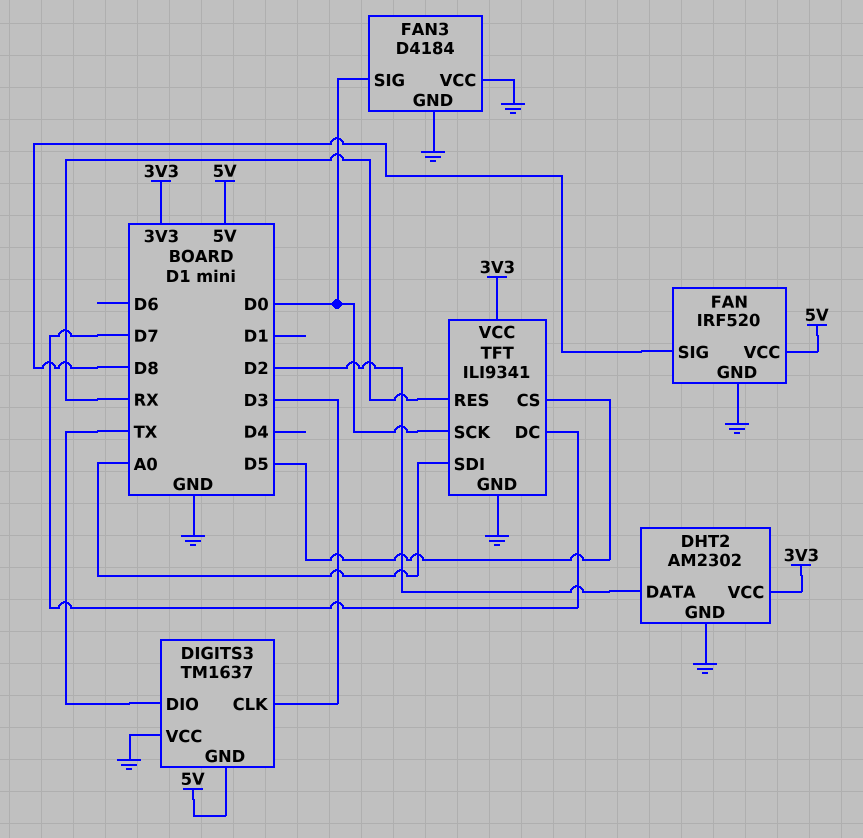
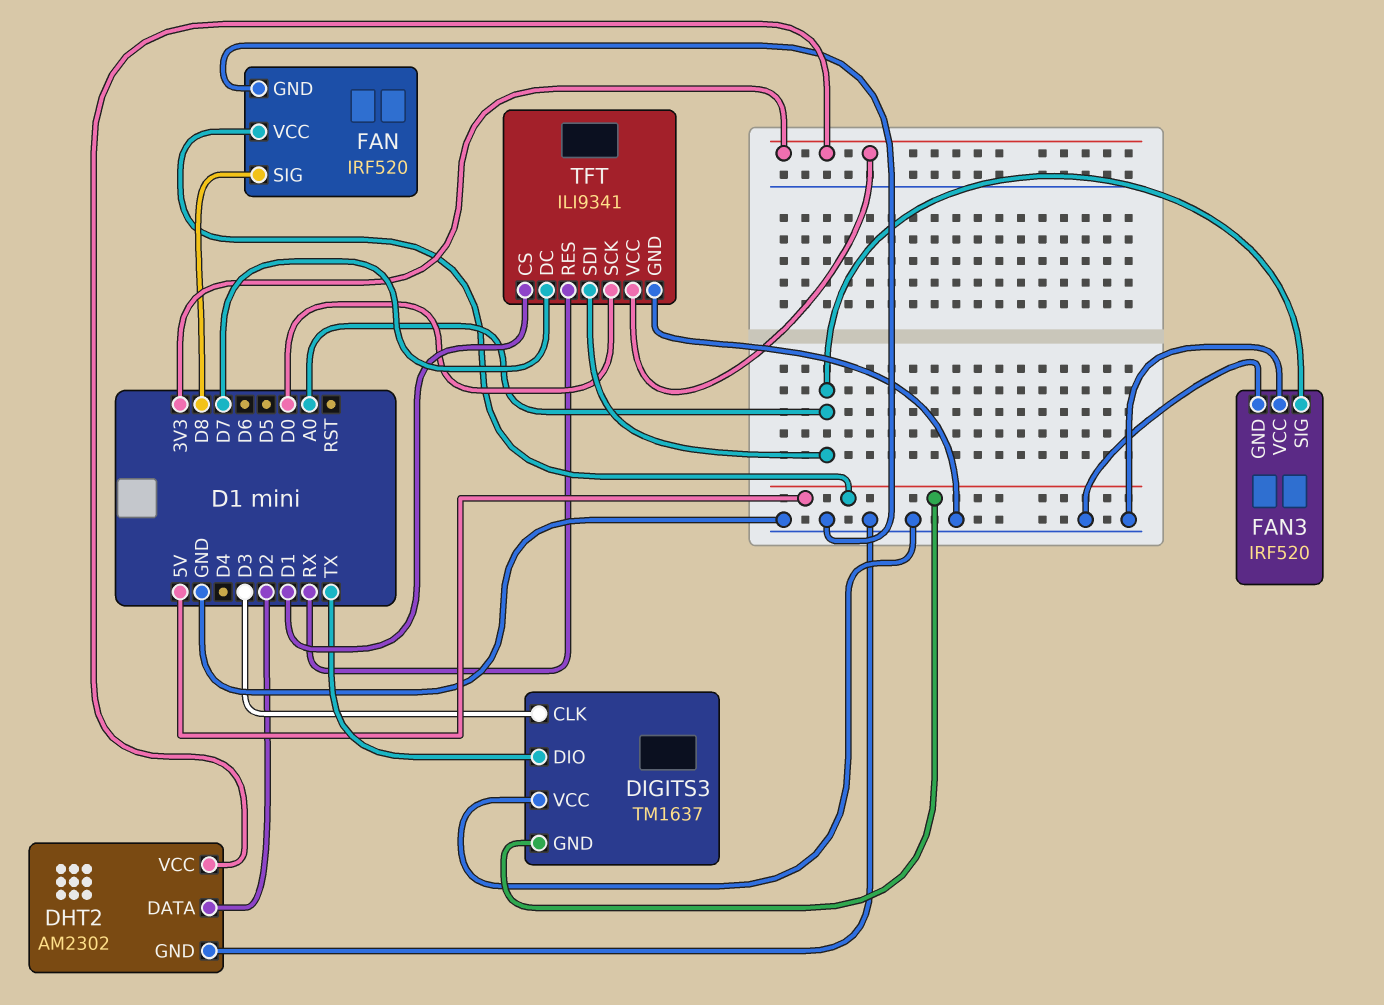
FAN3: D4184 -> IRF520
FAN3 pin SIG: D0 -> A0
TFT pin CS: D5 -> D1

